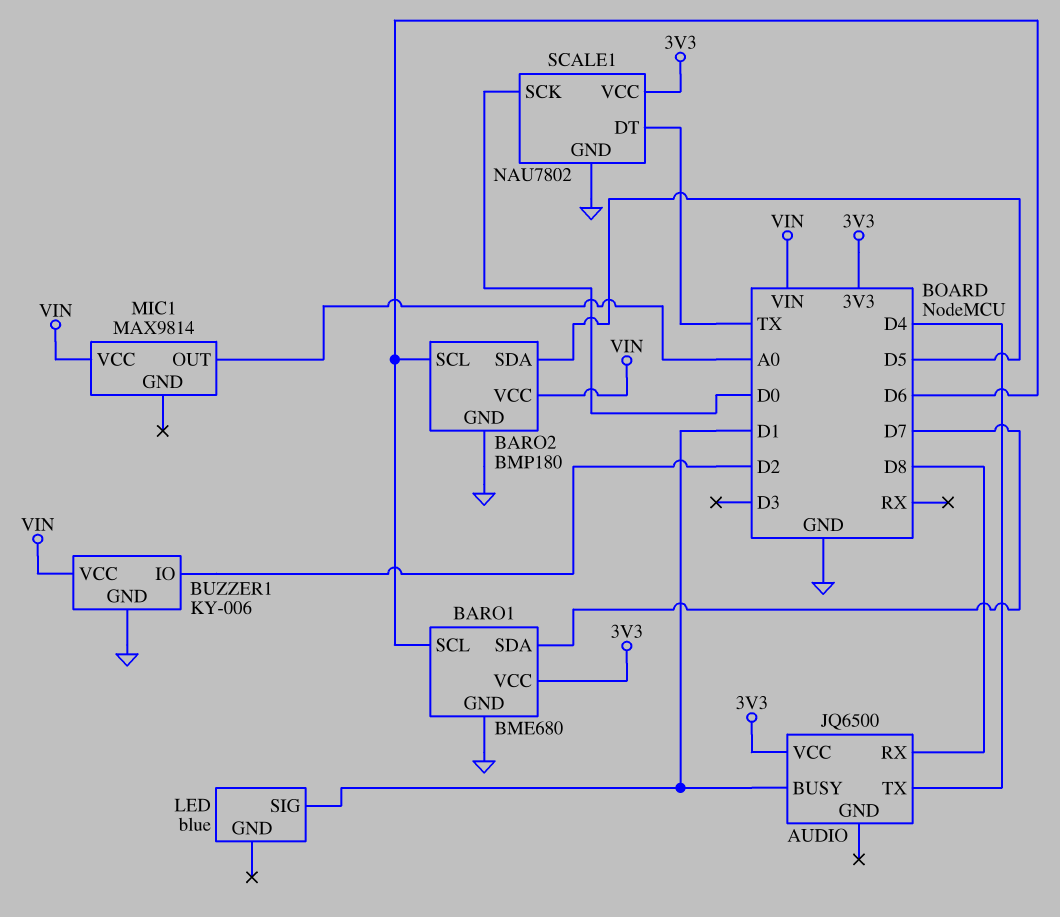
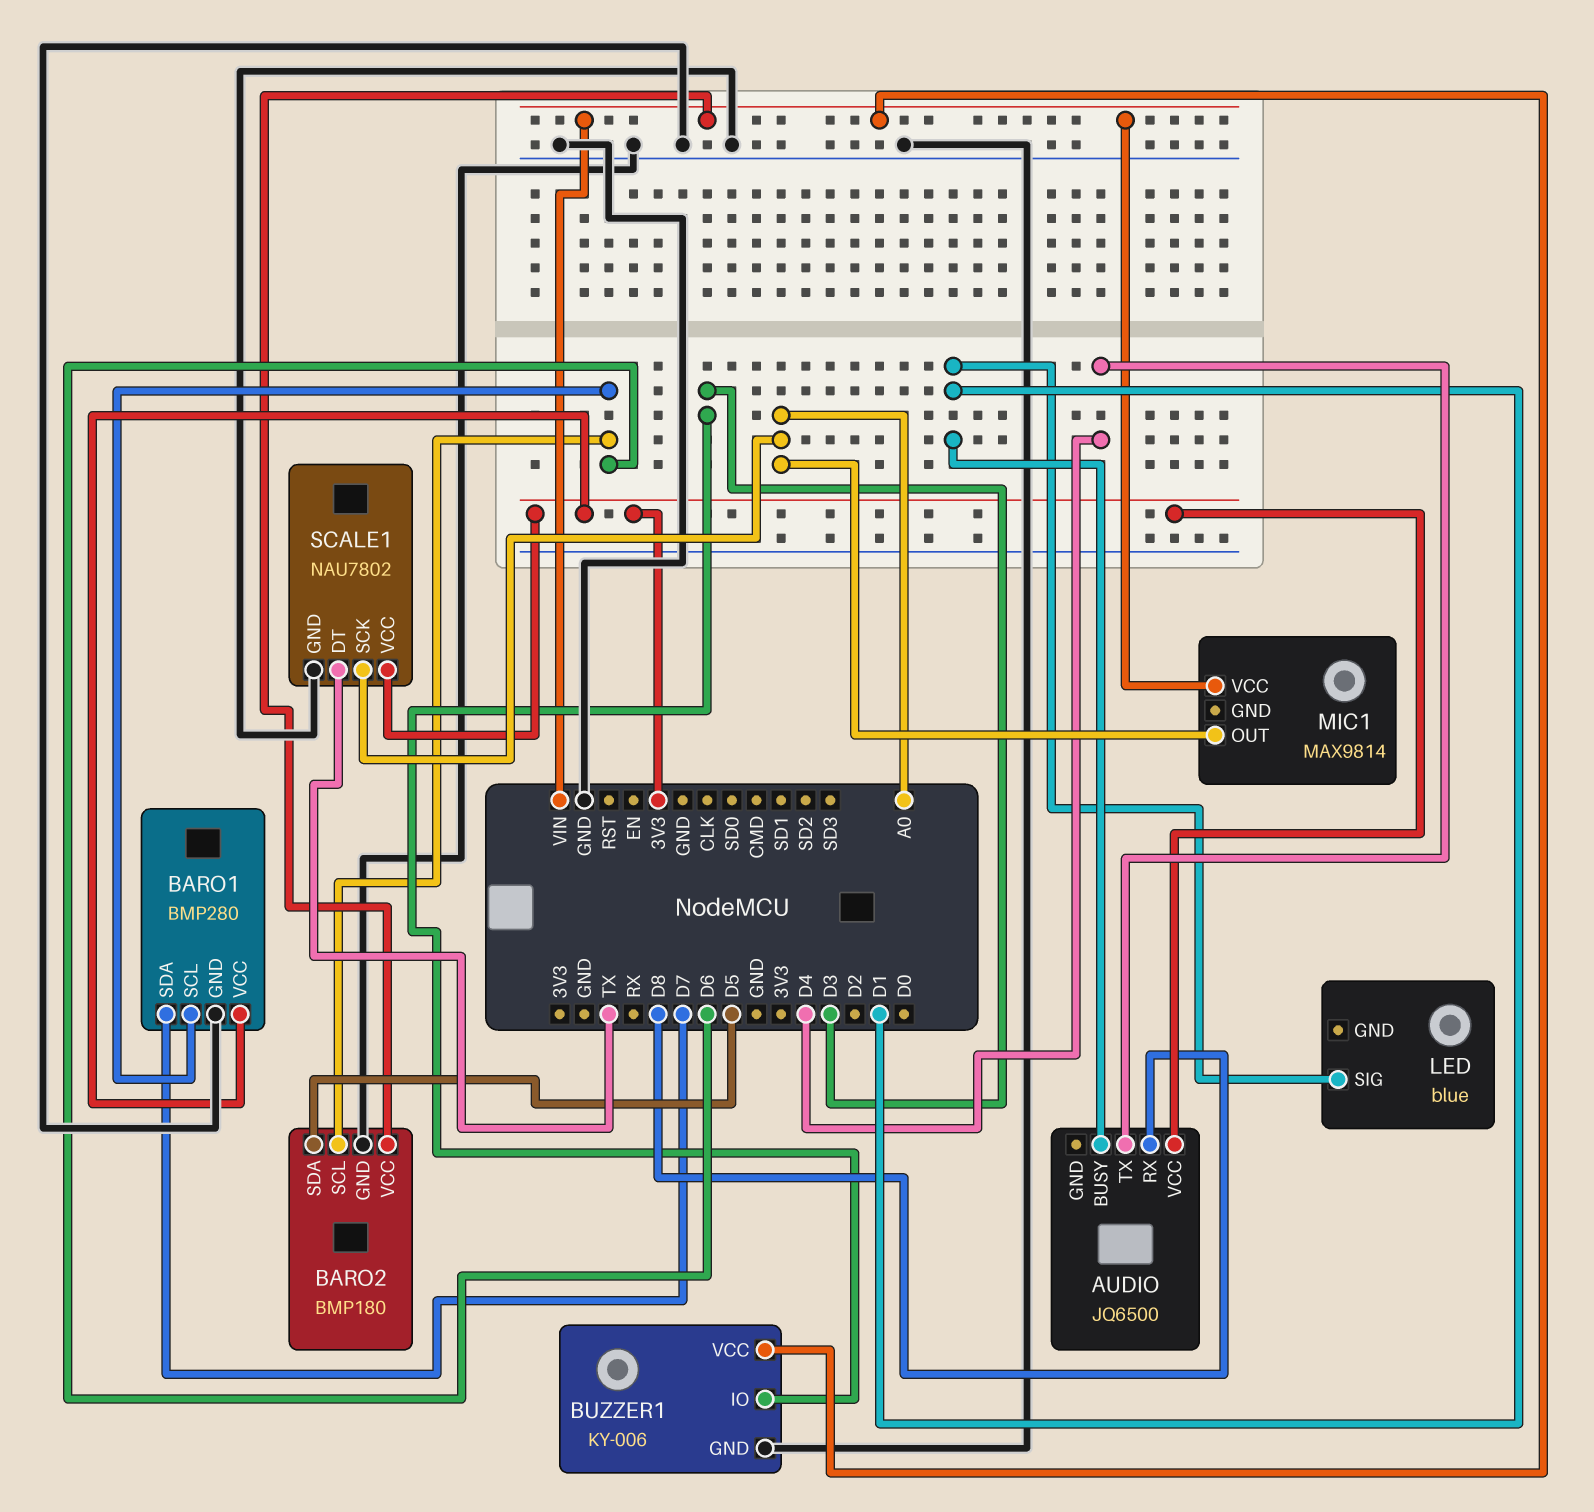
BARO1: BME680 -> BMP280
BUZZER1 pin IO: D2 -> D3
SCALE1 pin SCK: D0 -> A0

